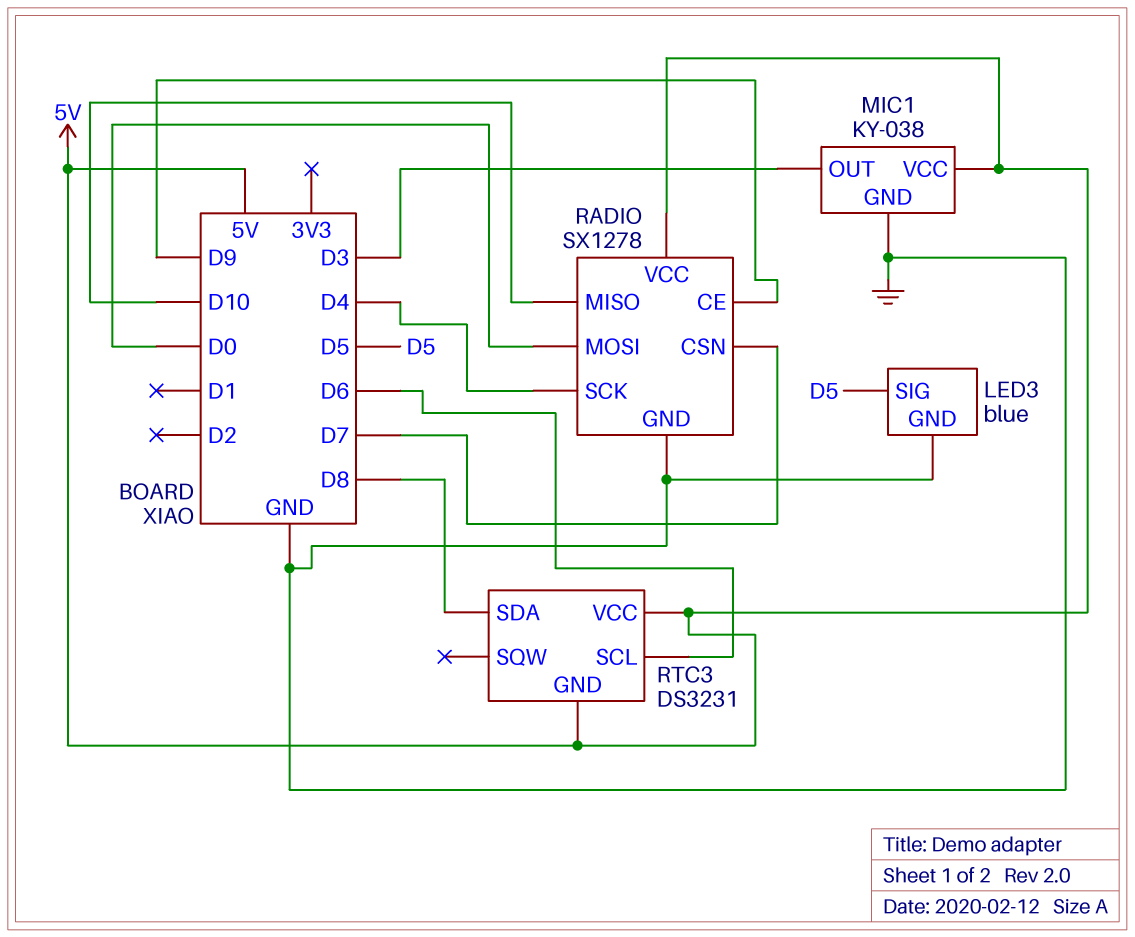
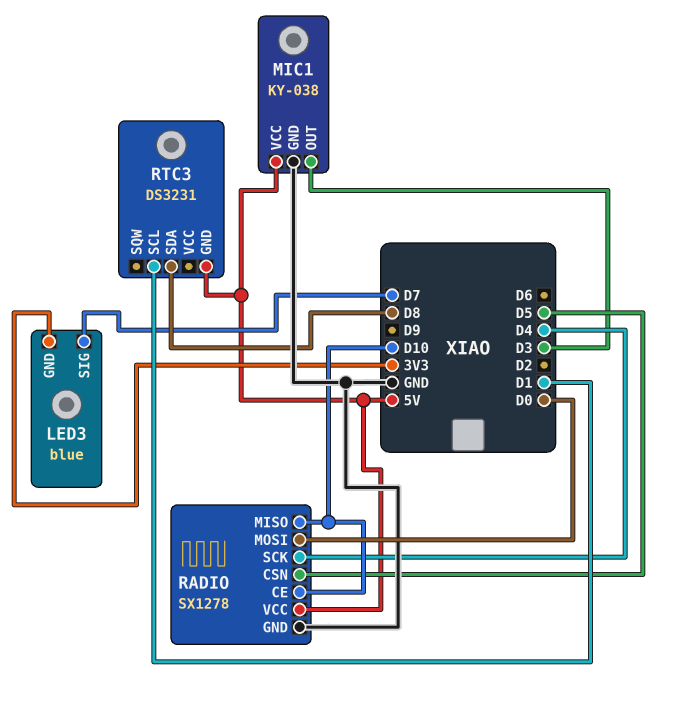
LED3 pin GND: GND -> 3V3
LED3 pin SIG: D5 -> D7
RADIO pin CE: D9 -> D10
RADIO pin CSN: D7 -> D5
RTC3 pin SCL: D6 -> D1
RTC3 pin VCC: 5V -> none

